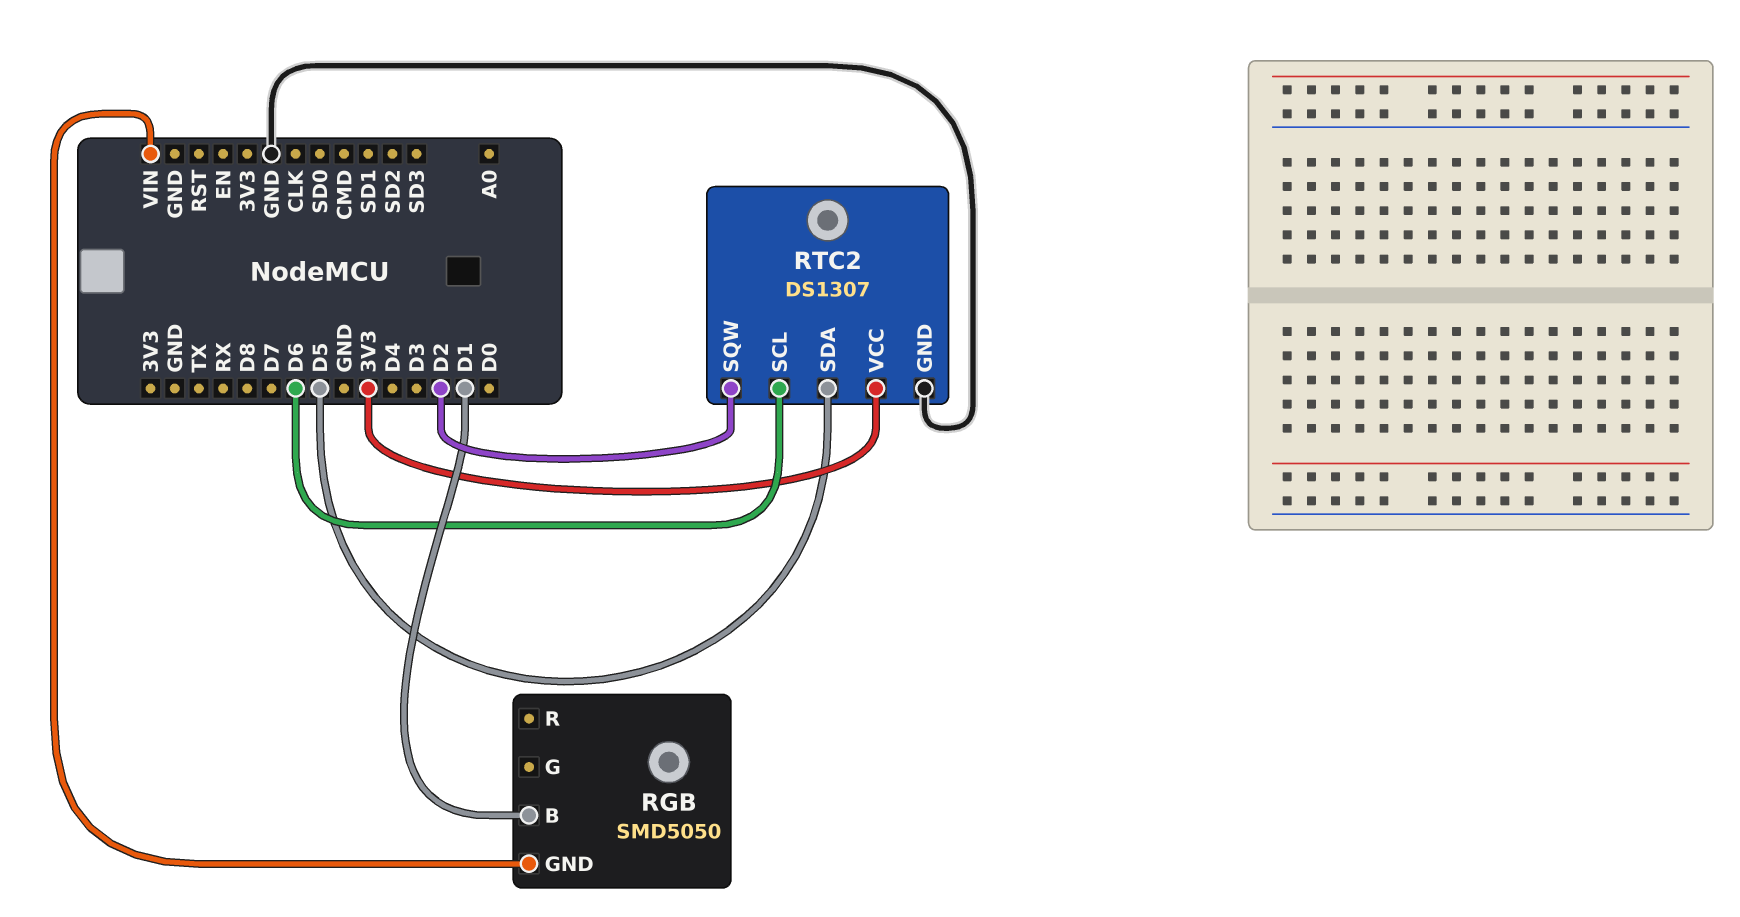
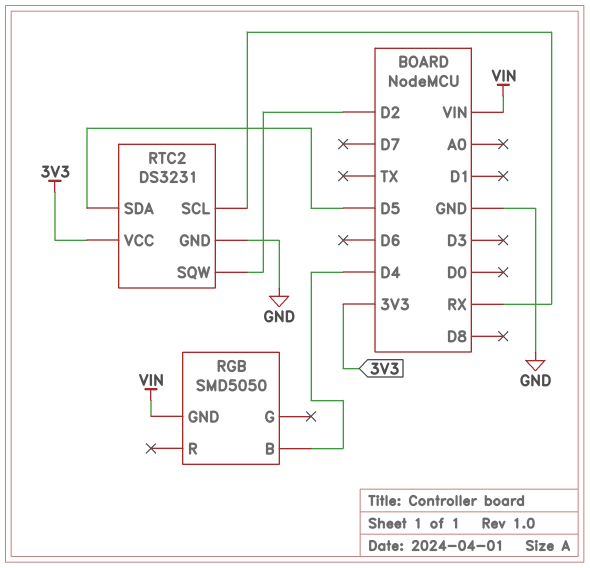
RGB pin B: D1 -> D4
RTC2: DS1307 -> DS3231
RTC2 pin SCL: D6 -> RX

